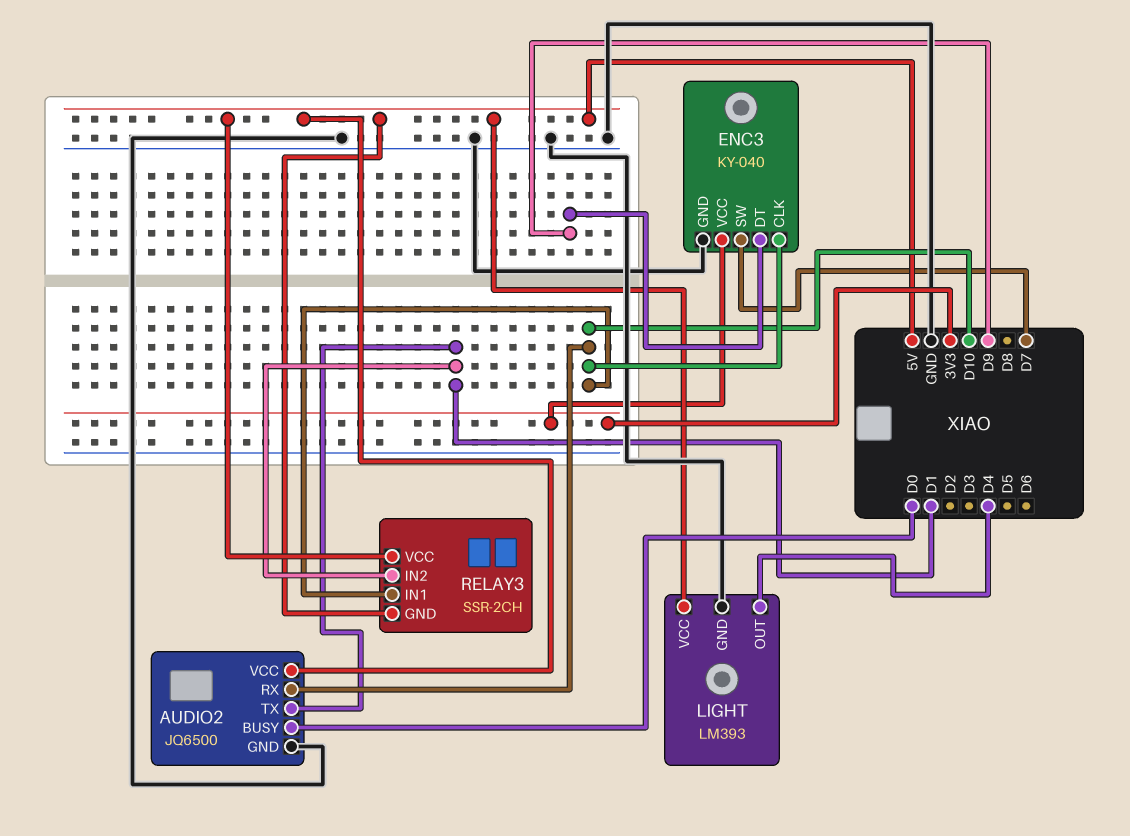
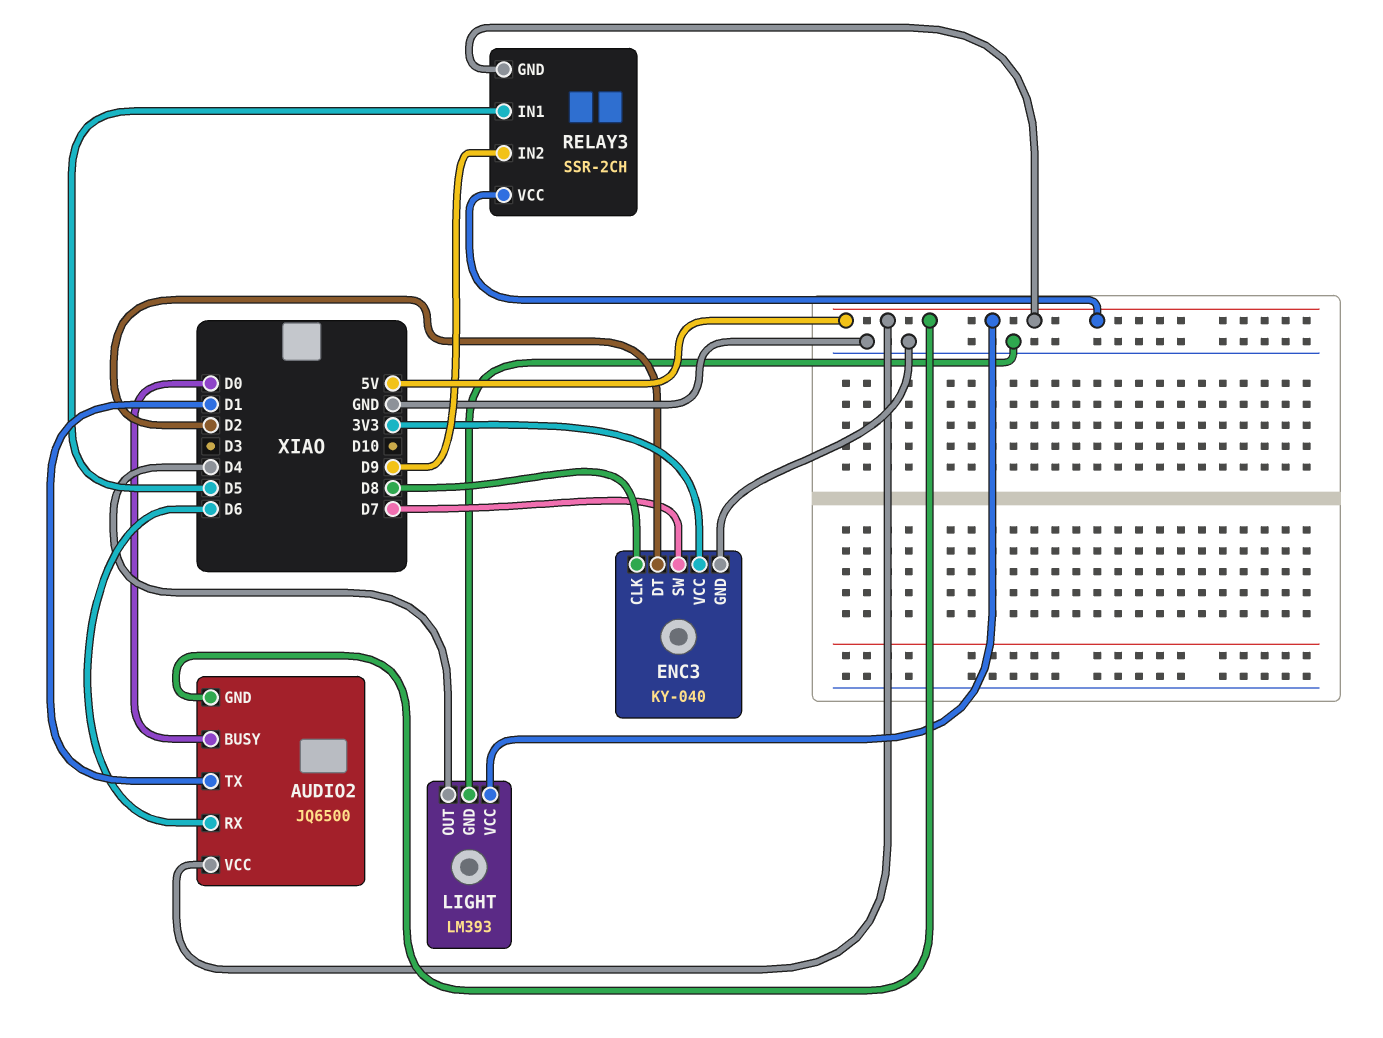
AUDIO2 pin GND: GND -> 5V
AUDIO2 pin RX: D10 -> D6
ENC3 pin CLK: D10 -> D8
ENC3 pin DT: D9 -> D2
RELAY3 pin IN1: D10 -> D5
RELAY3 pin IN2: D1 -> D9

